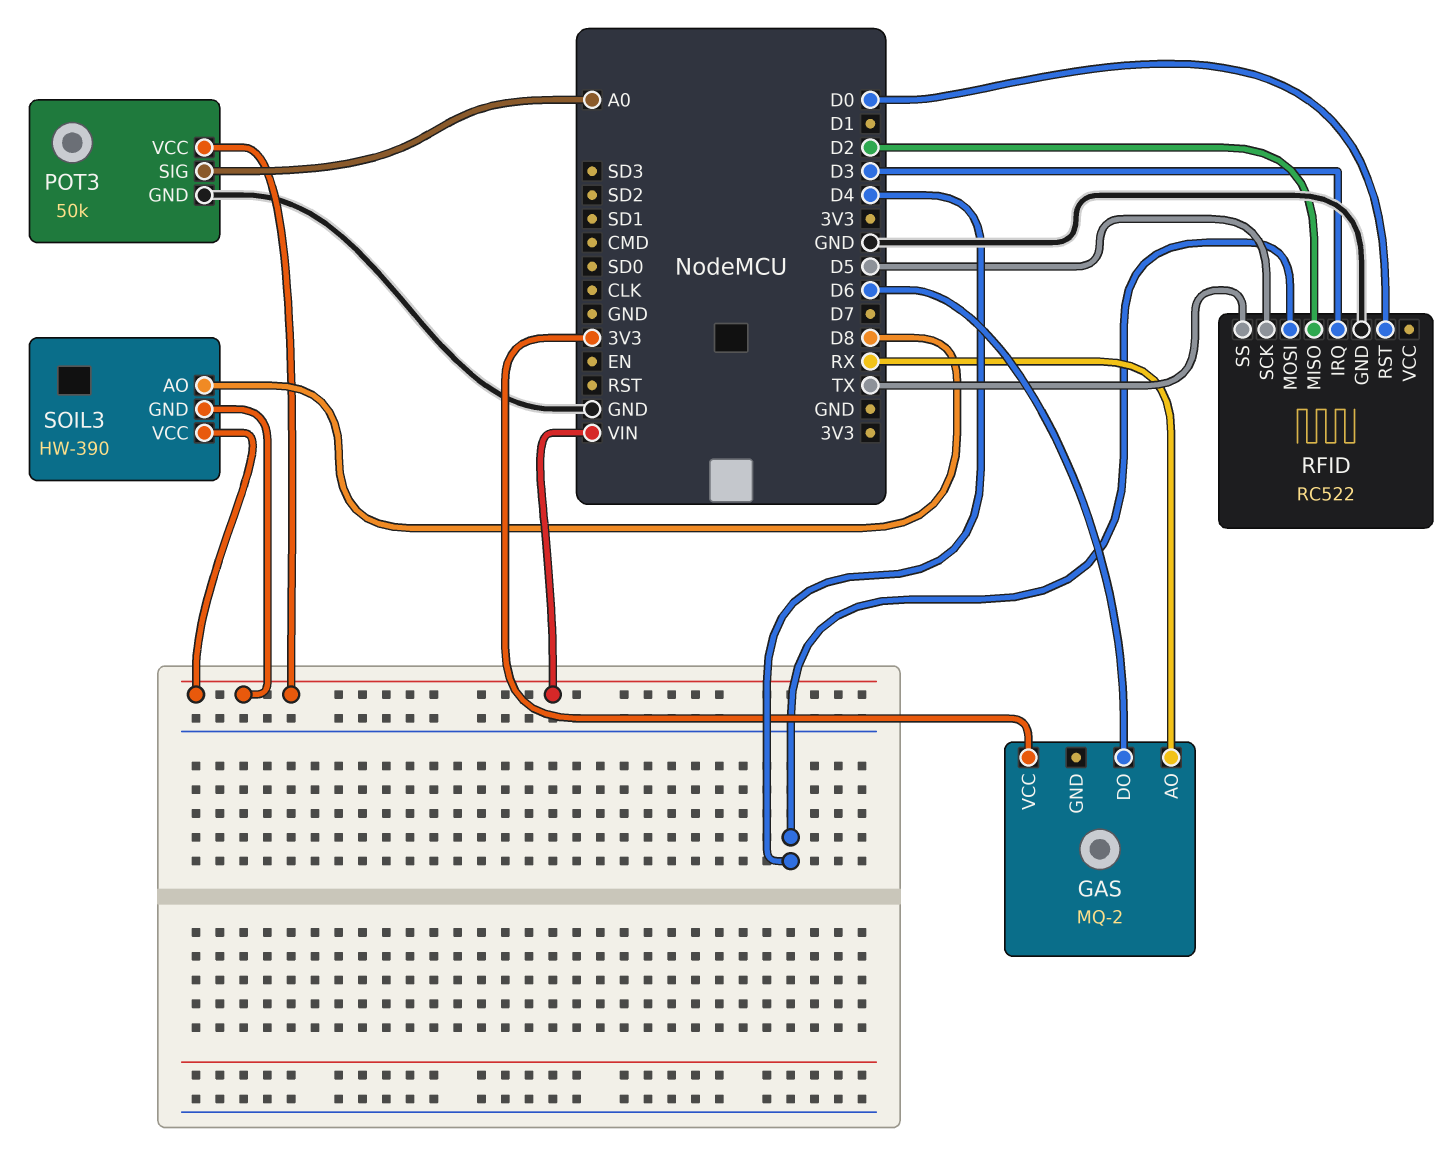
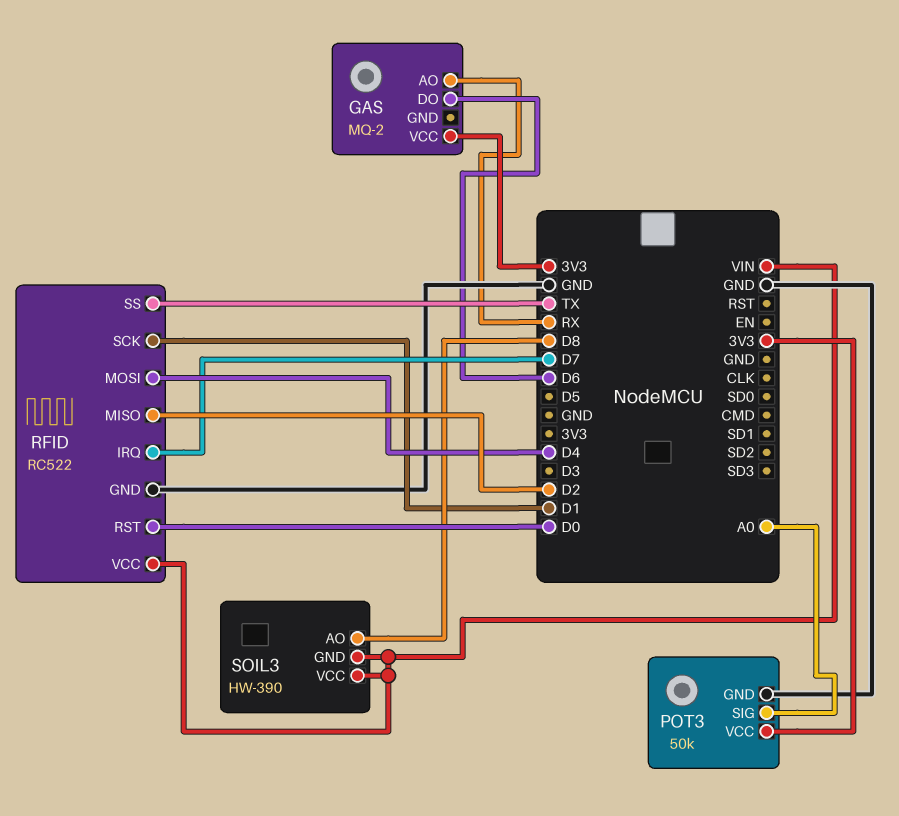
POT3 pin VCC: VIN -> 3V3
RFID pin IRQ: D3 -> D7
RFID pin SCK: D5 -> D1
RFID pin VCC: none -> VIN

